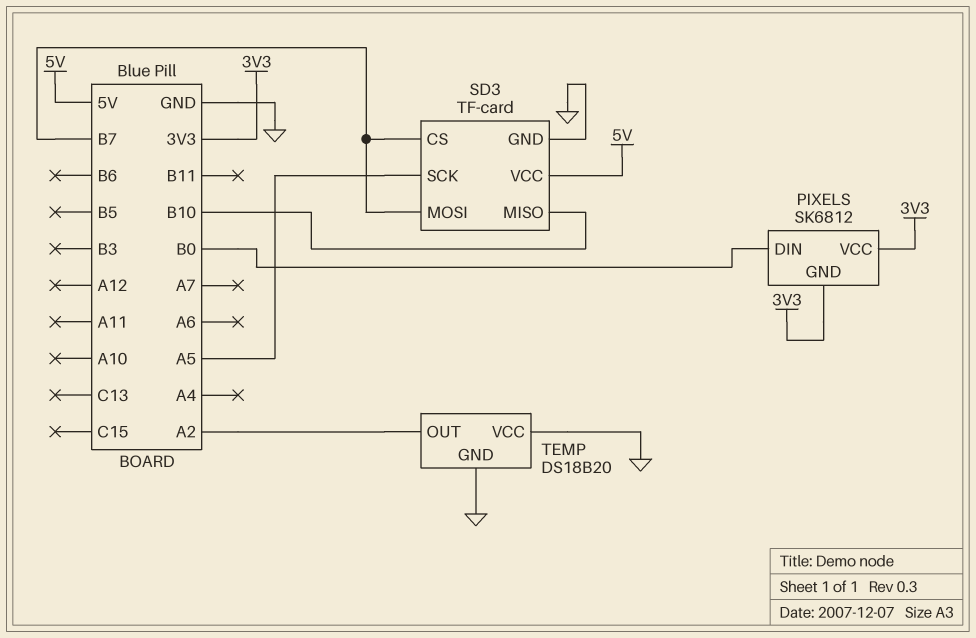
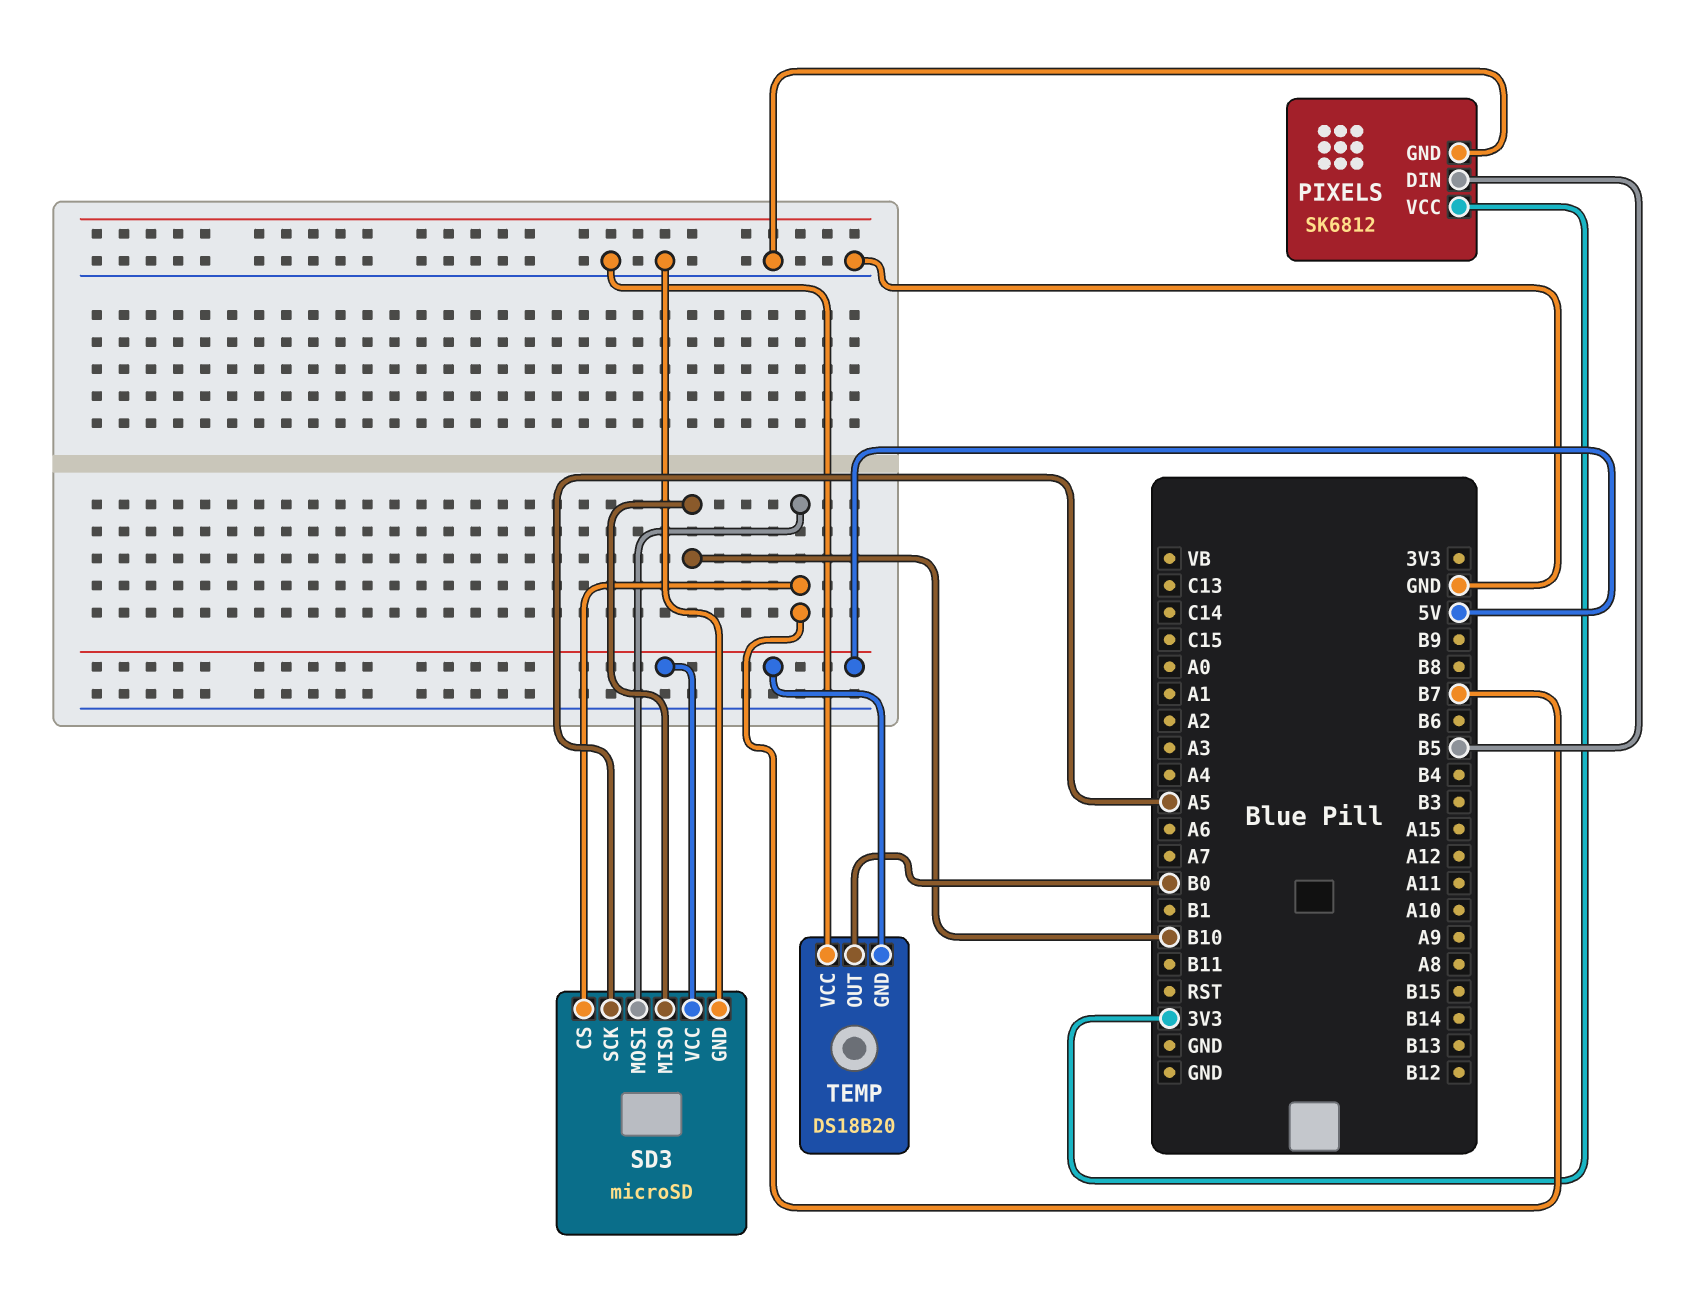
PIXELS pin DIN: B0 -> B5
PIXELS pin GND: 3V3 -> GND
SD3: TF-card -> microSD
TEMP pin GND: GND -> 5V
TEMP pin OUT: A2 -> B0

